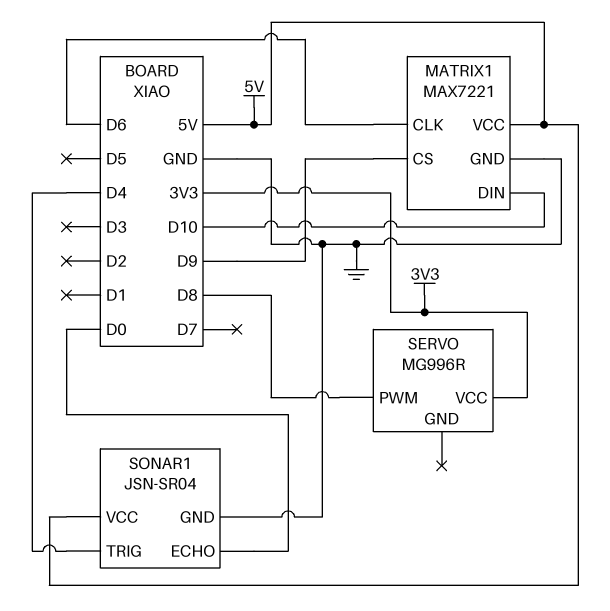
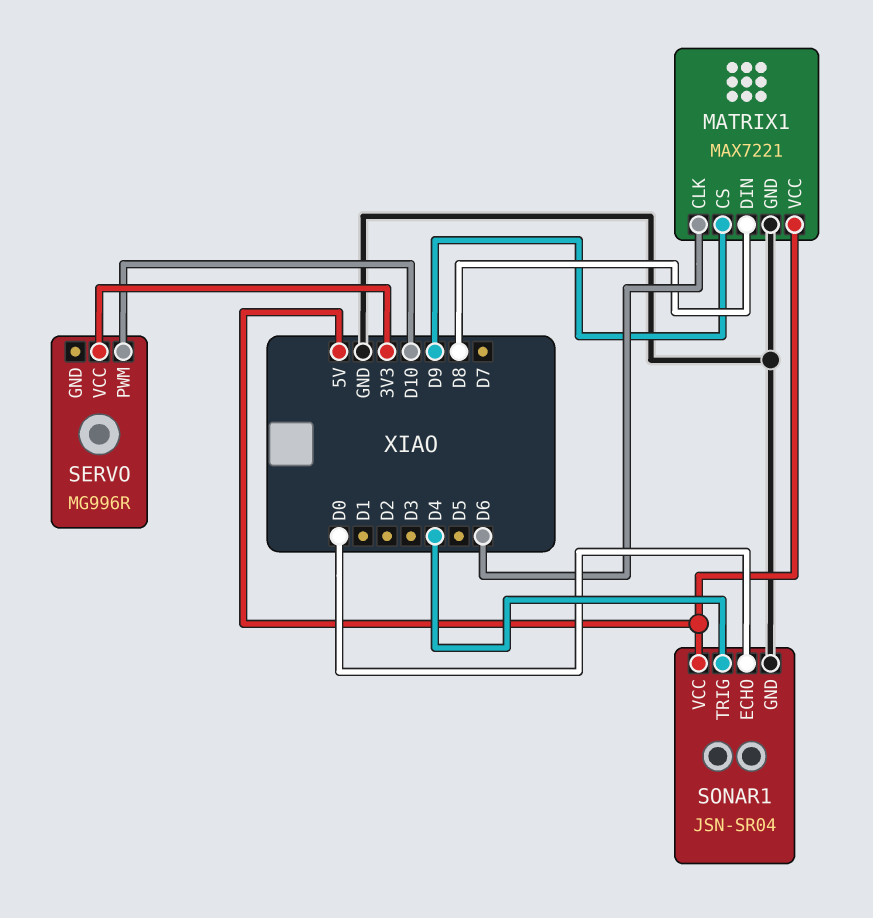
MATRIX1 pin DIN: D10 -> D8
SERVO pin PWM: D8 -> D10

